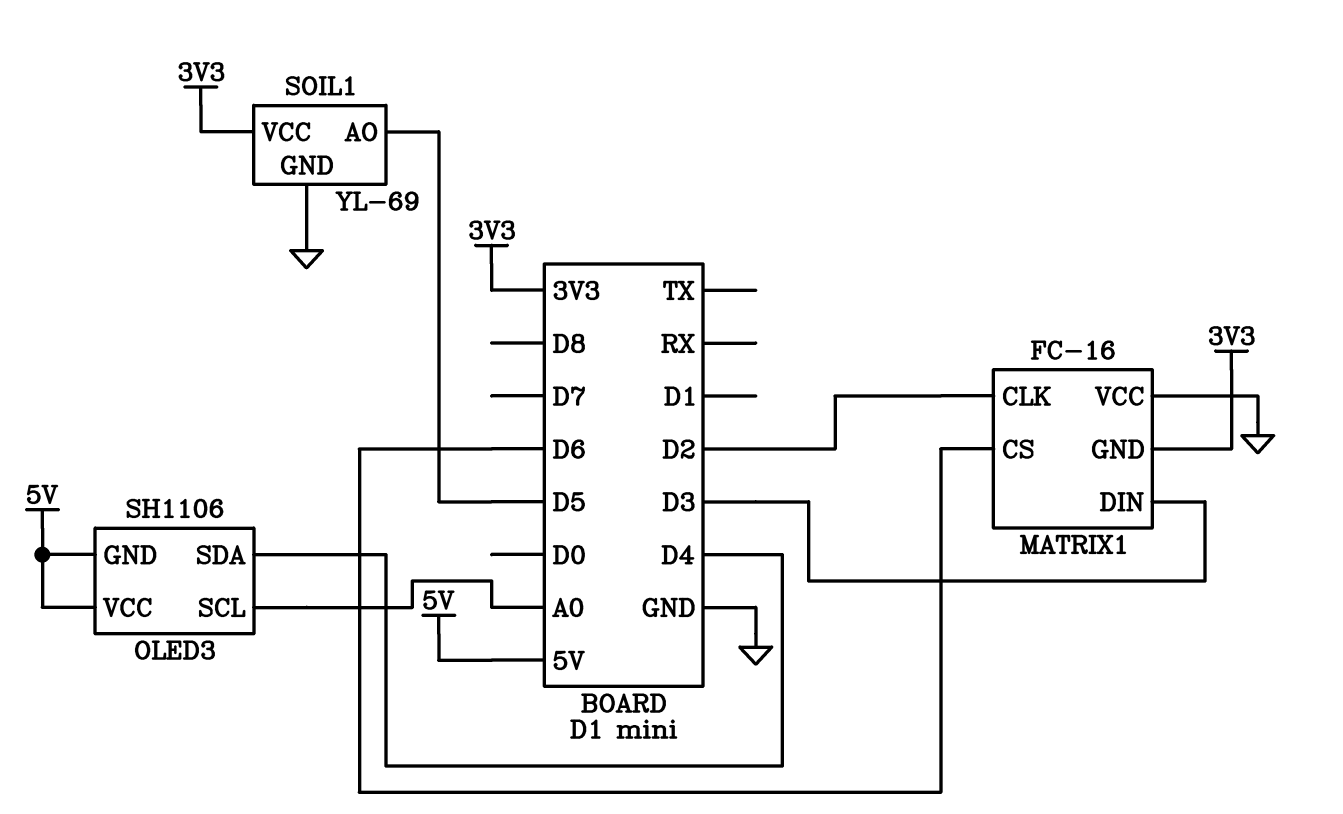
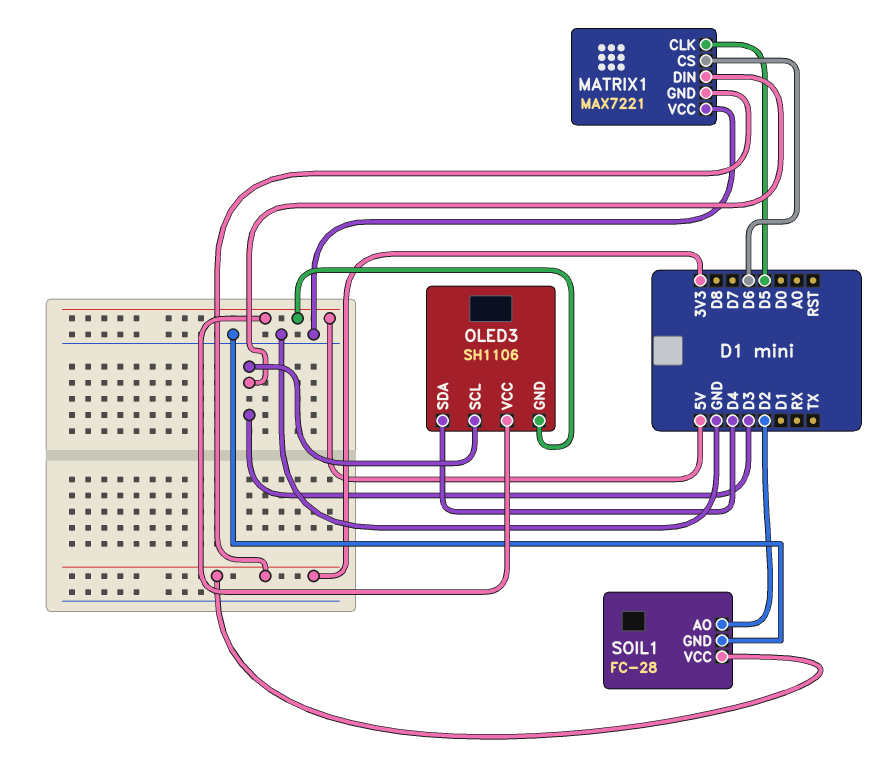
MATRIX1: FC-16 -> MAX7221
MATRIX1 pin CLK: D2 -> D5
OLED3 pin SCL: A0 -> D3
SOIL1: YL-69 -> FC-28
SOIL1 pin AO: D5 -> D2

